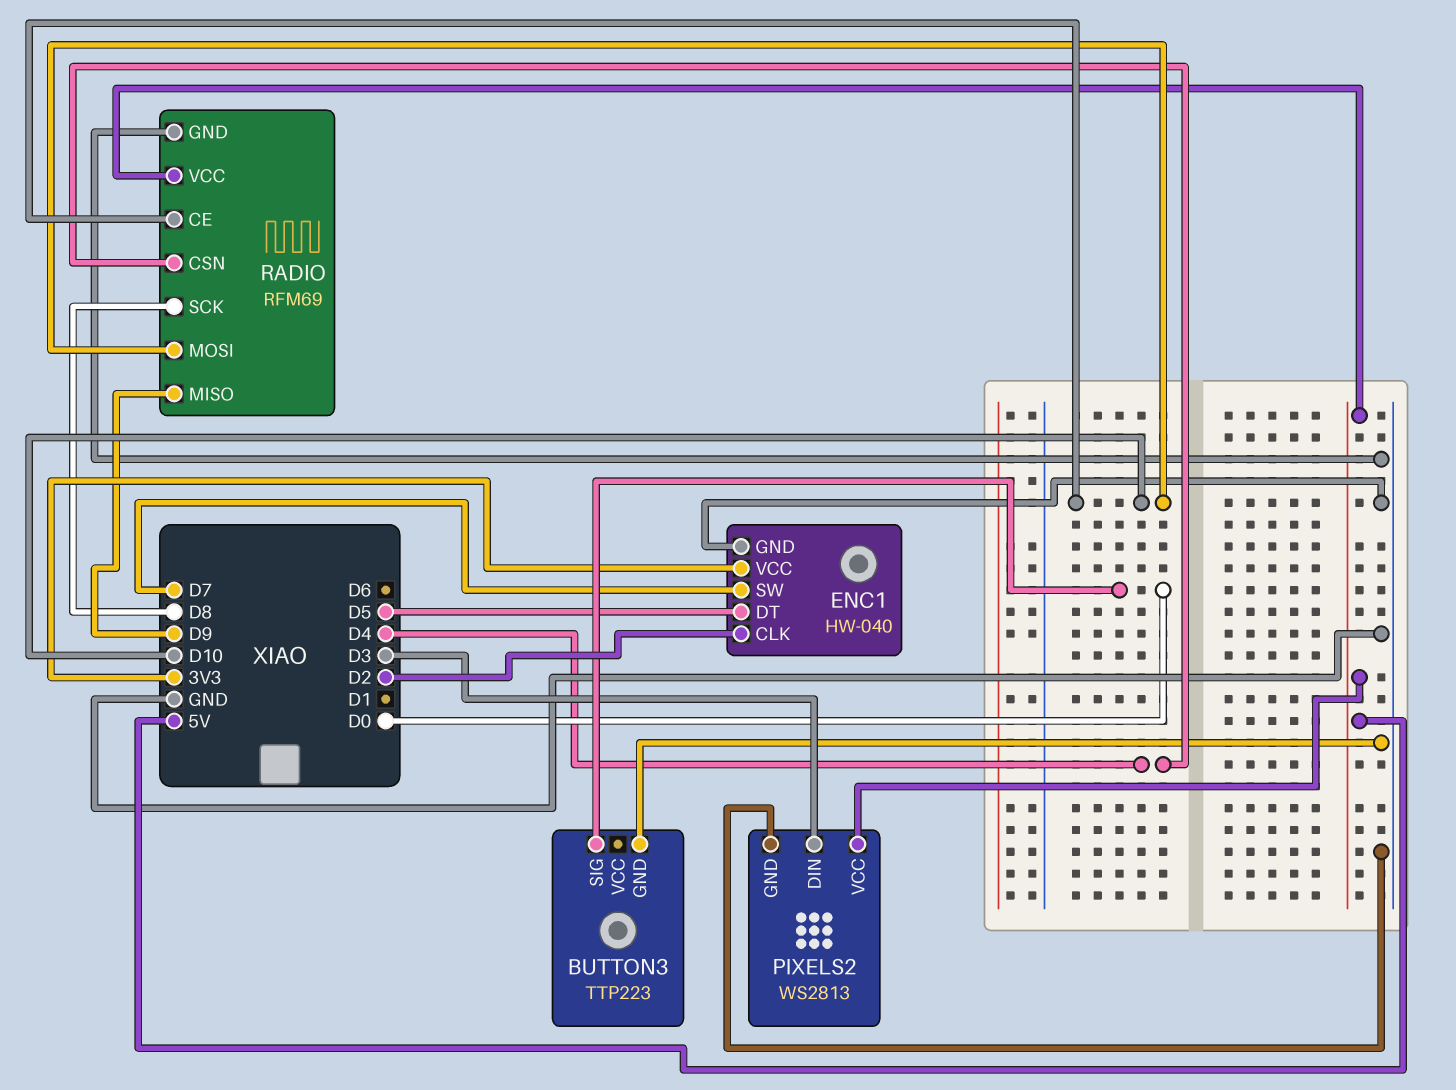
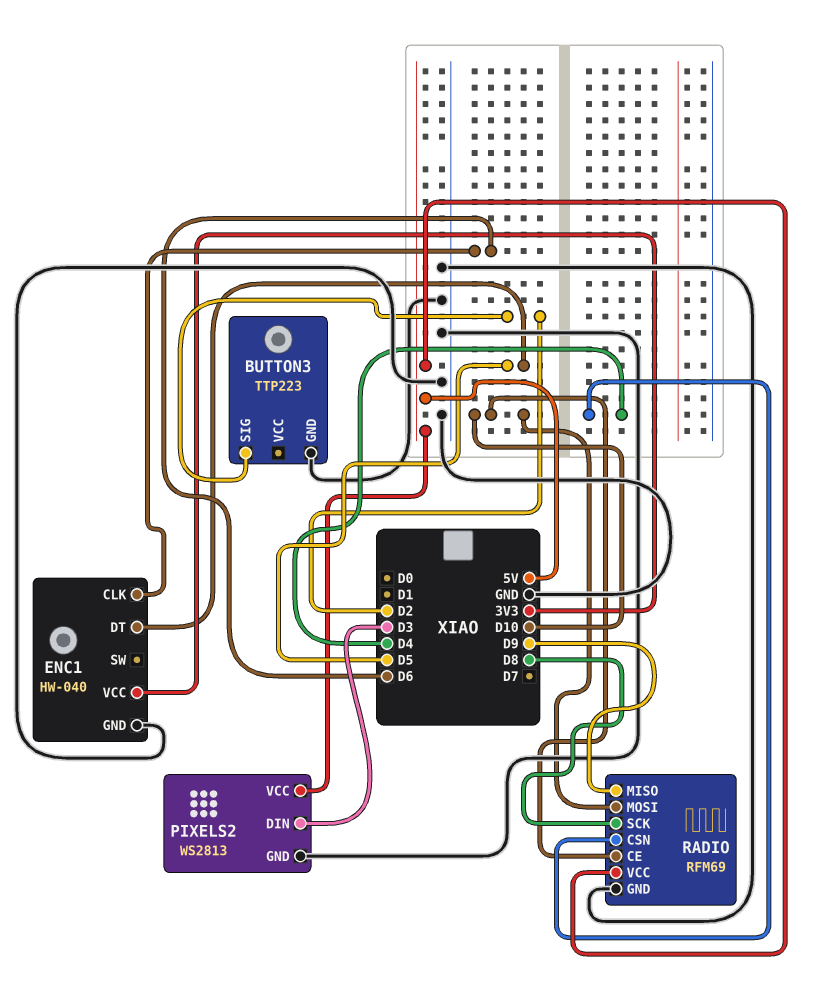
BUTTON3 pin SIG: D0 -> D2
ENC1 pin CLK: D2 -> D6
ENC1 pin SW: D7 -> none

